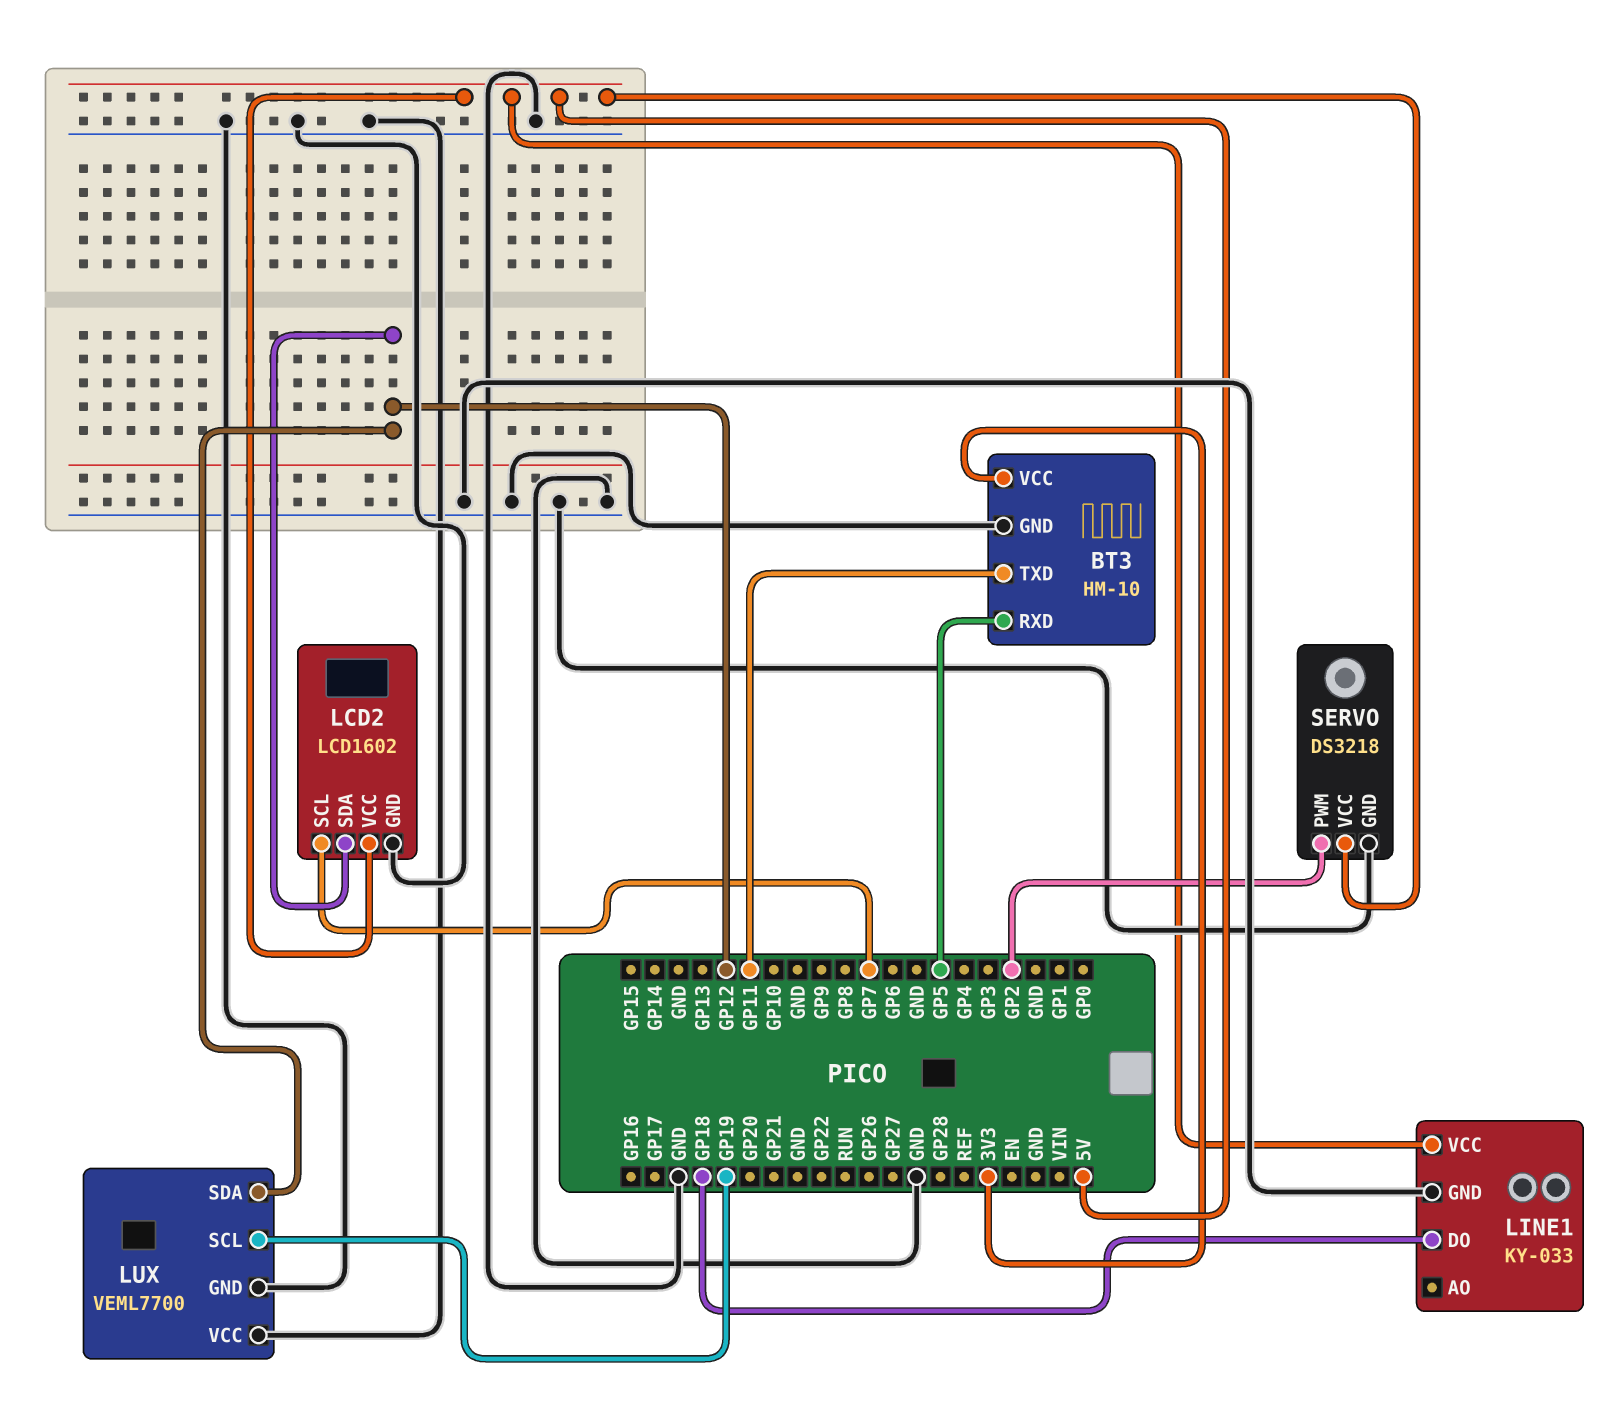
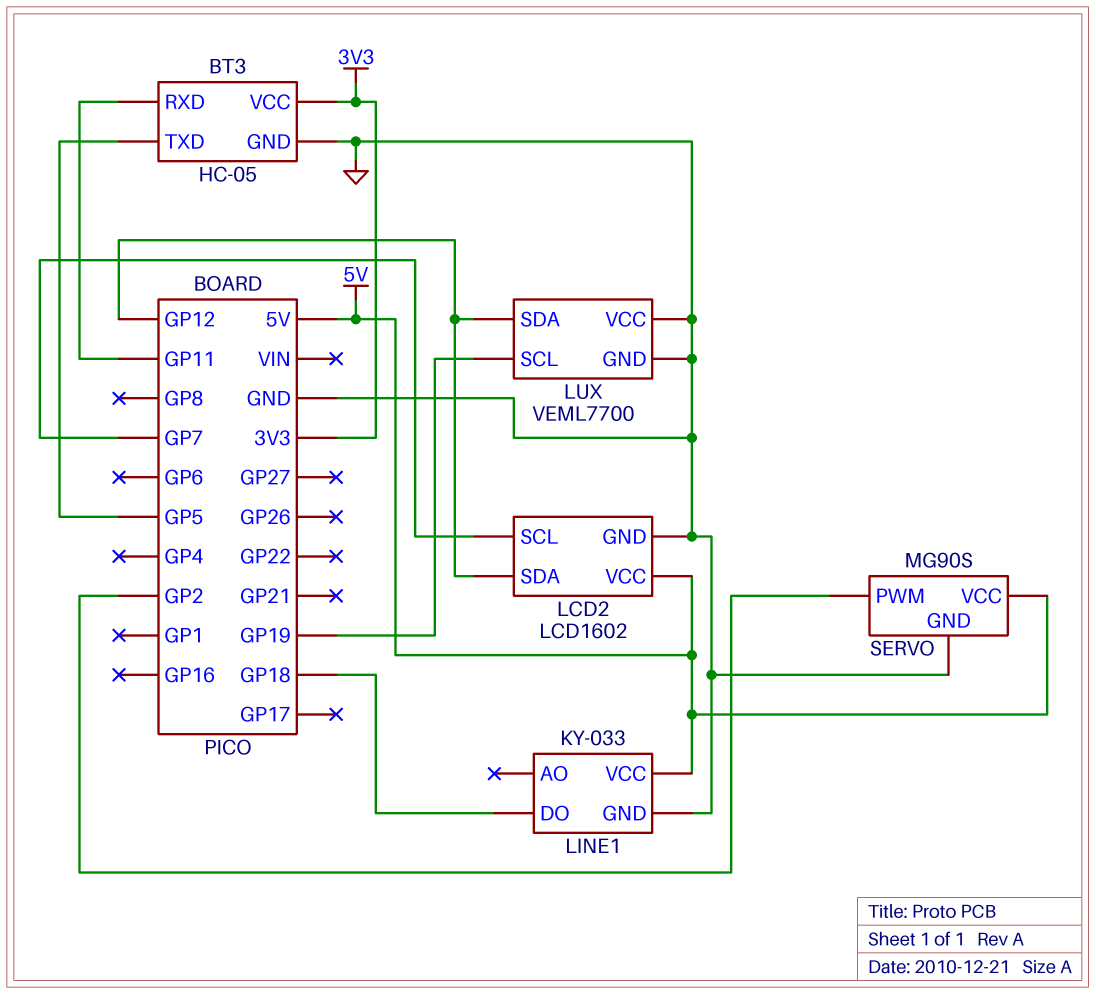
BT3: HM-10 -> HC-05
BT3 pin RXD: GP5 -> GP11
BT3 pin TXD: GP11 -> GP5
SERVO: DS3218 -> MG90S

